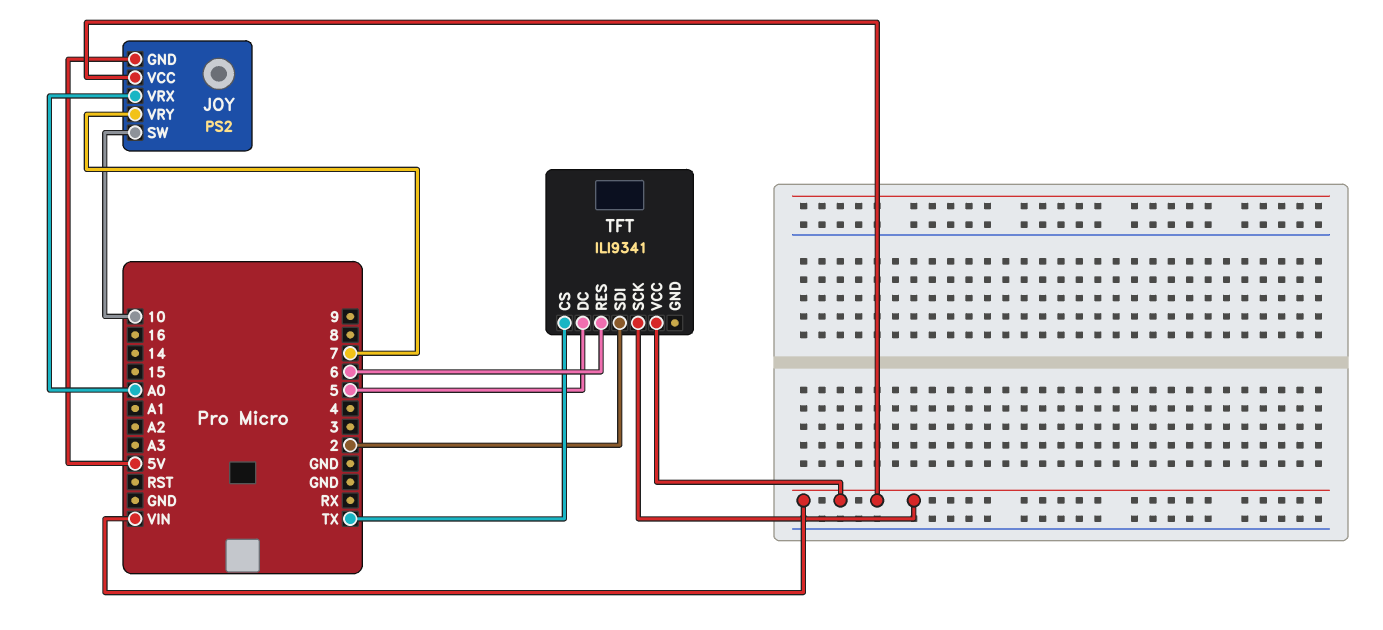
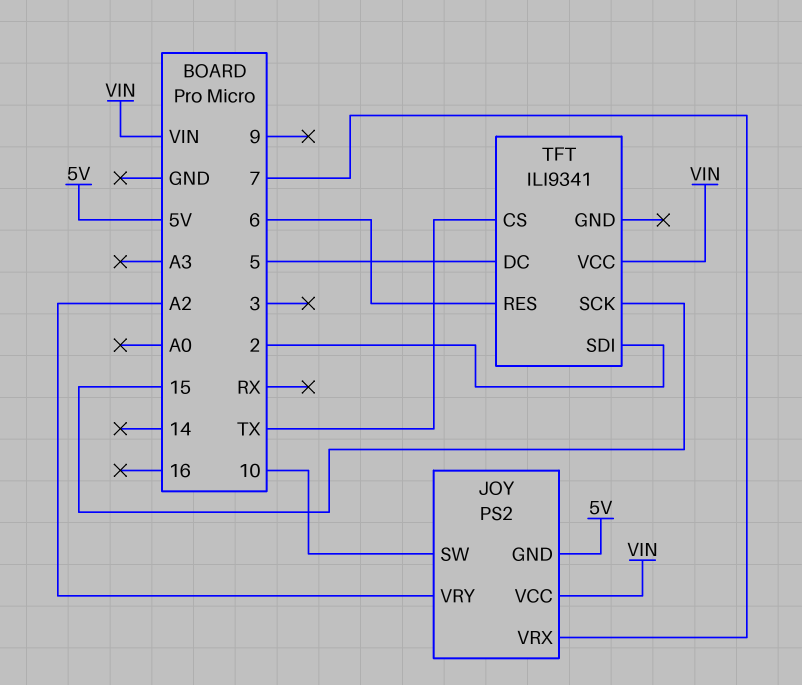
JOY pin VRX: A0 -> 7
JOY pin VRY: 7 -> A2
TFT pin SCK: VIN -> 15

